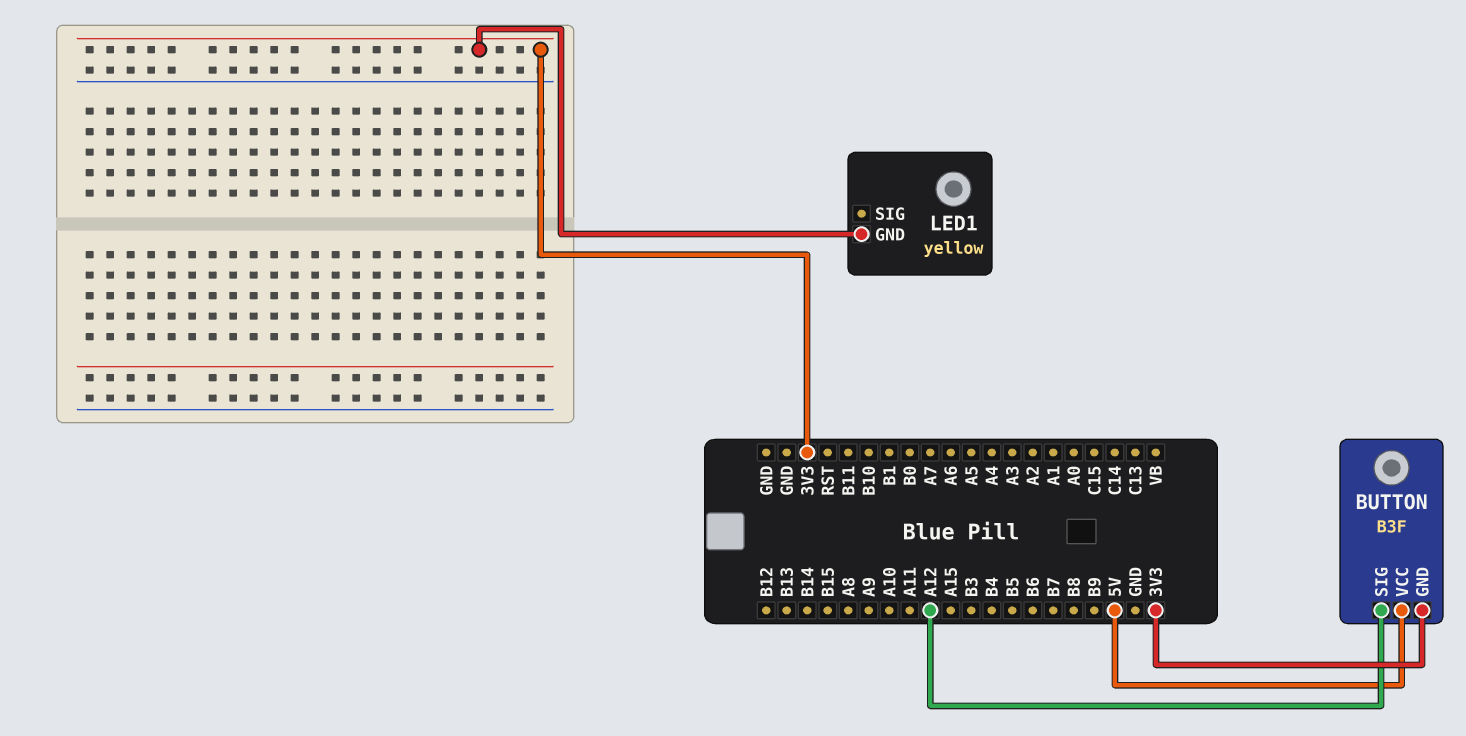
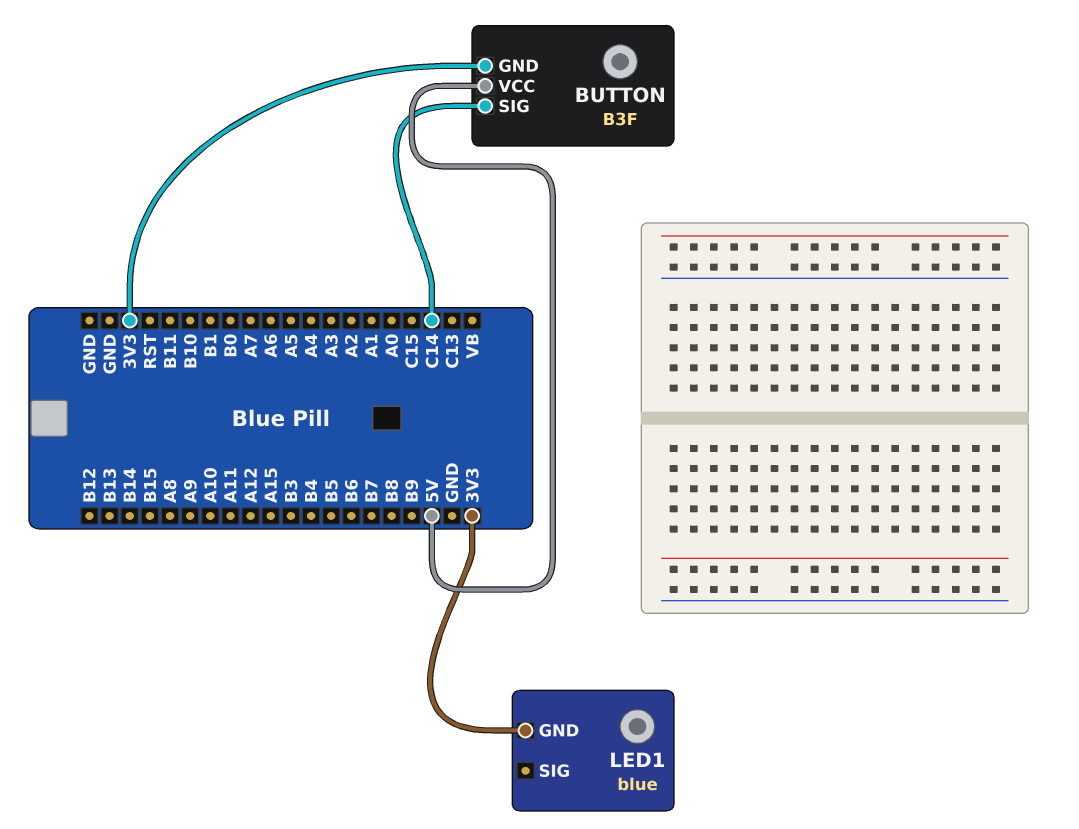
BUTTON pin SIG: A12 -> C14
LED1: yellow -> blue

